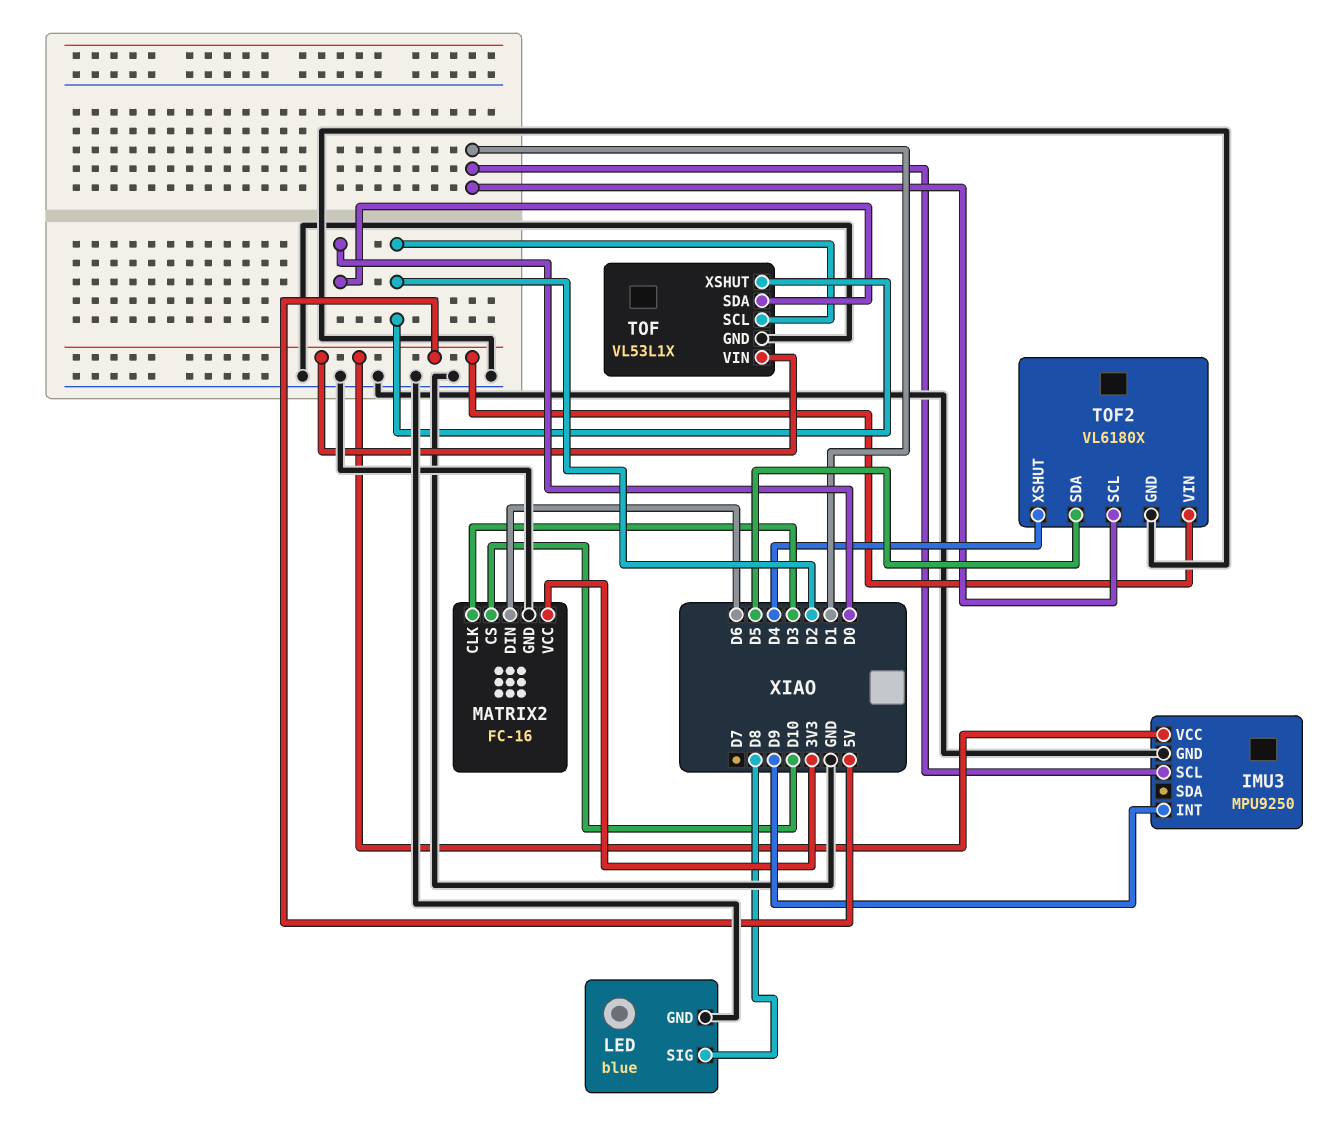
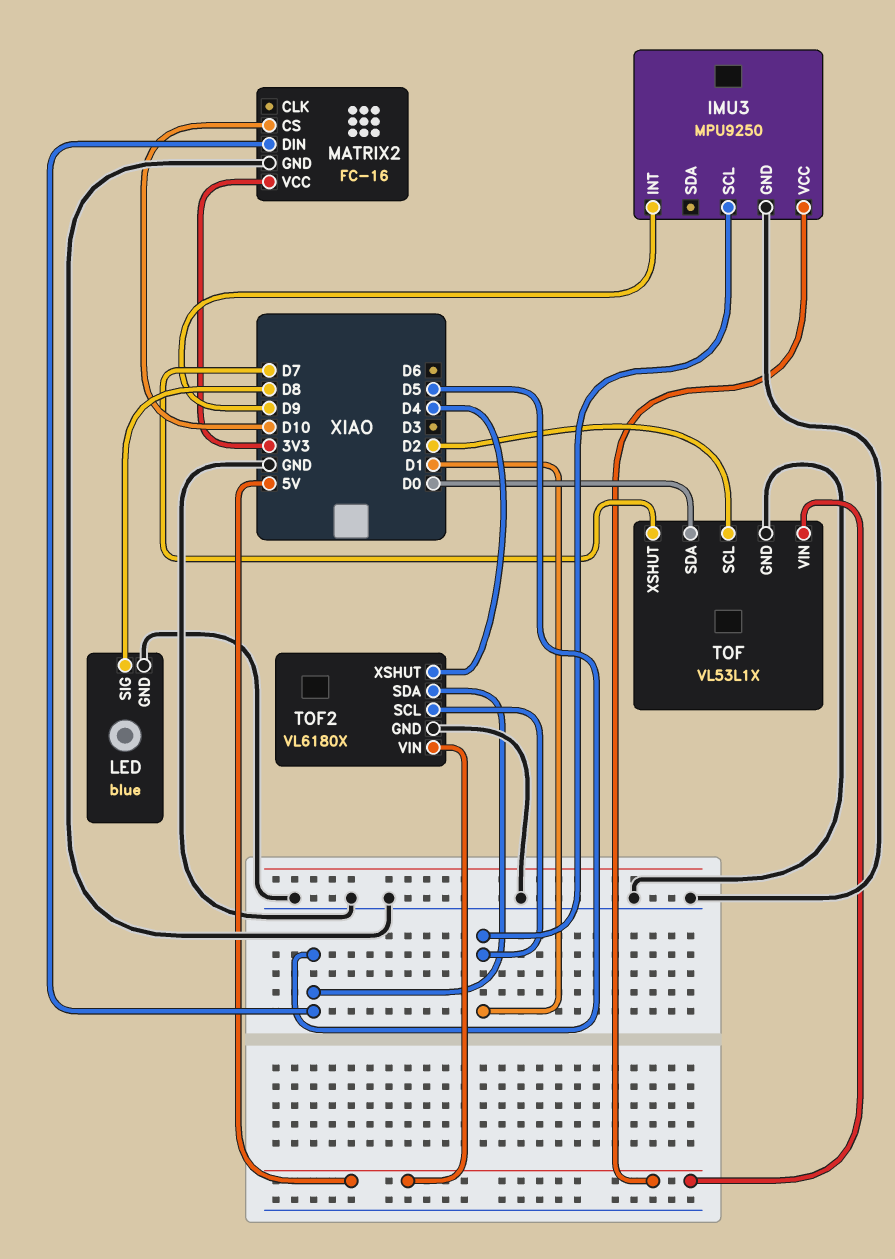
MATRIX2 pin CLK: D3 -> none
MATRIX2 pin DIN: D6 -> D5
TOF pin XSHUT: D2 -> D7

